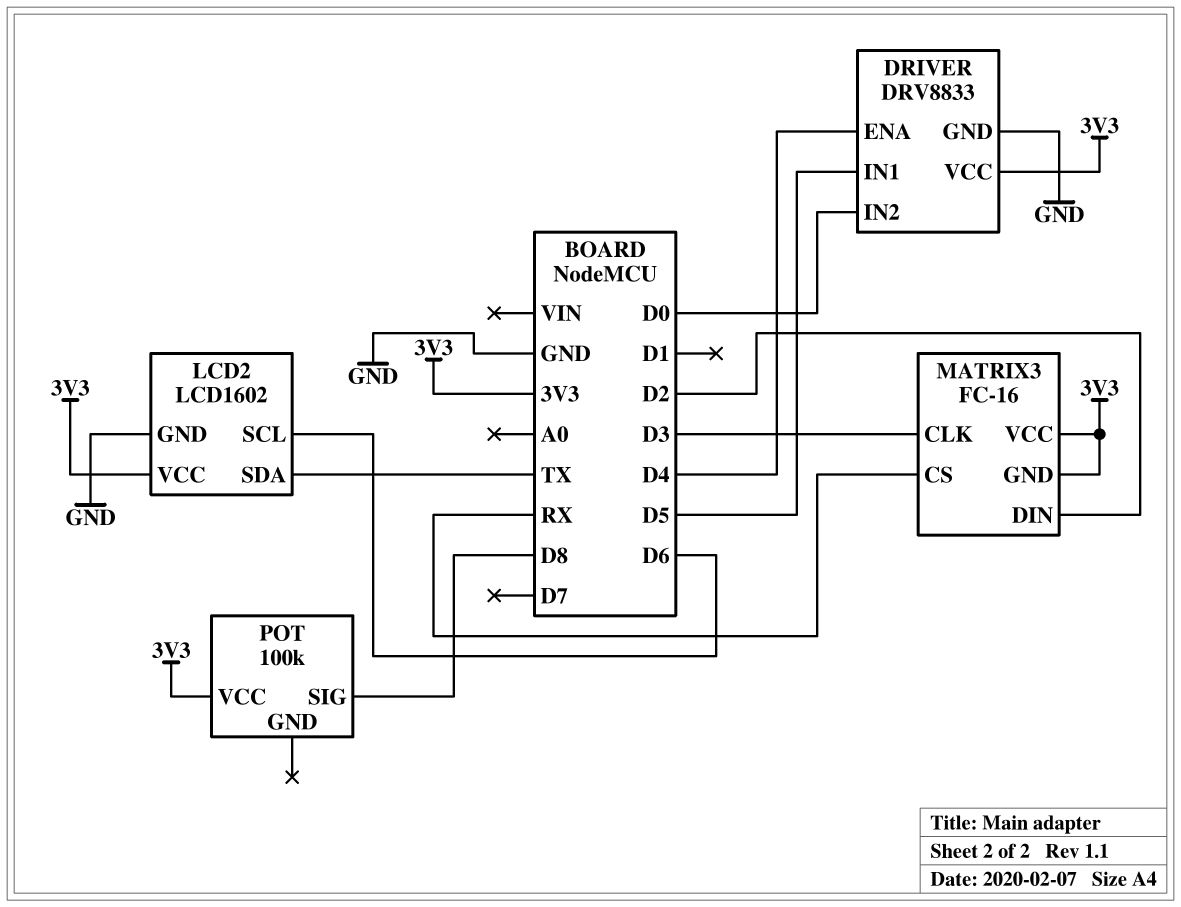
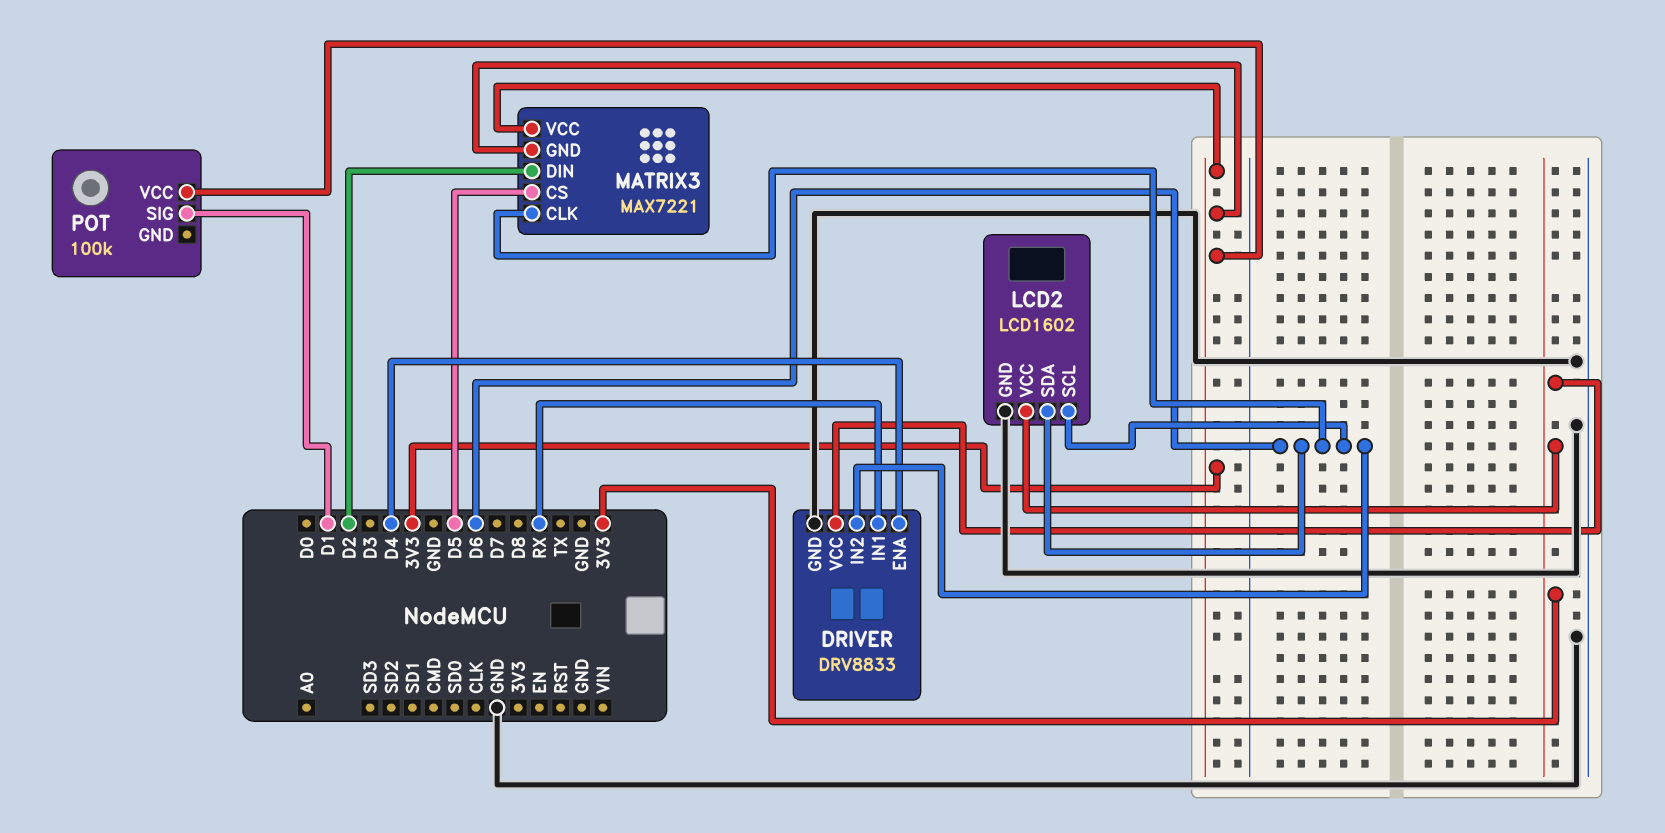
DRIVER pin IN1: D5 -> RX
DRIVER pin IN2: D0 -> D6
LCD2 pin SDA: TX -> D6
MATRIX3: FC-16 -> MAX7221
MATRIX3 pin CLK: D3 -> D6
MATRIX3 pin CS: RX -> D5
POT pin SIG: D8 -> D1

